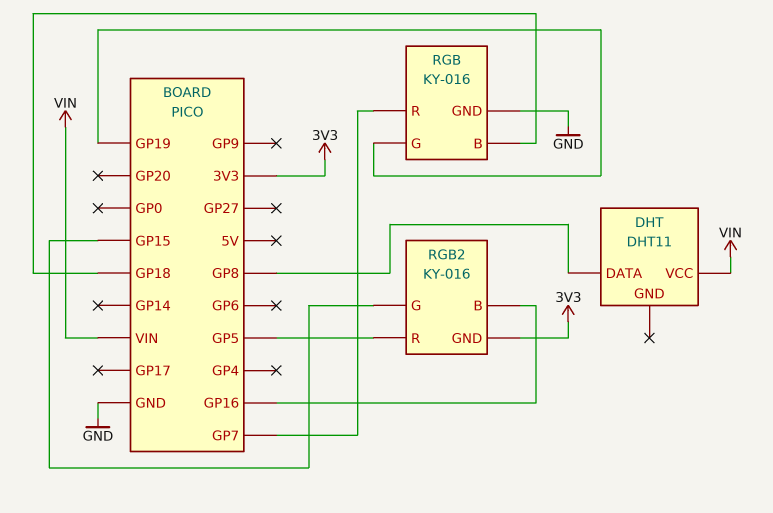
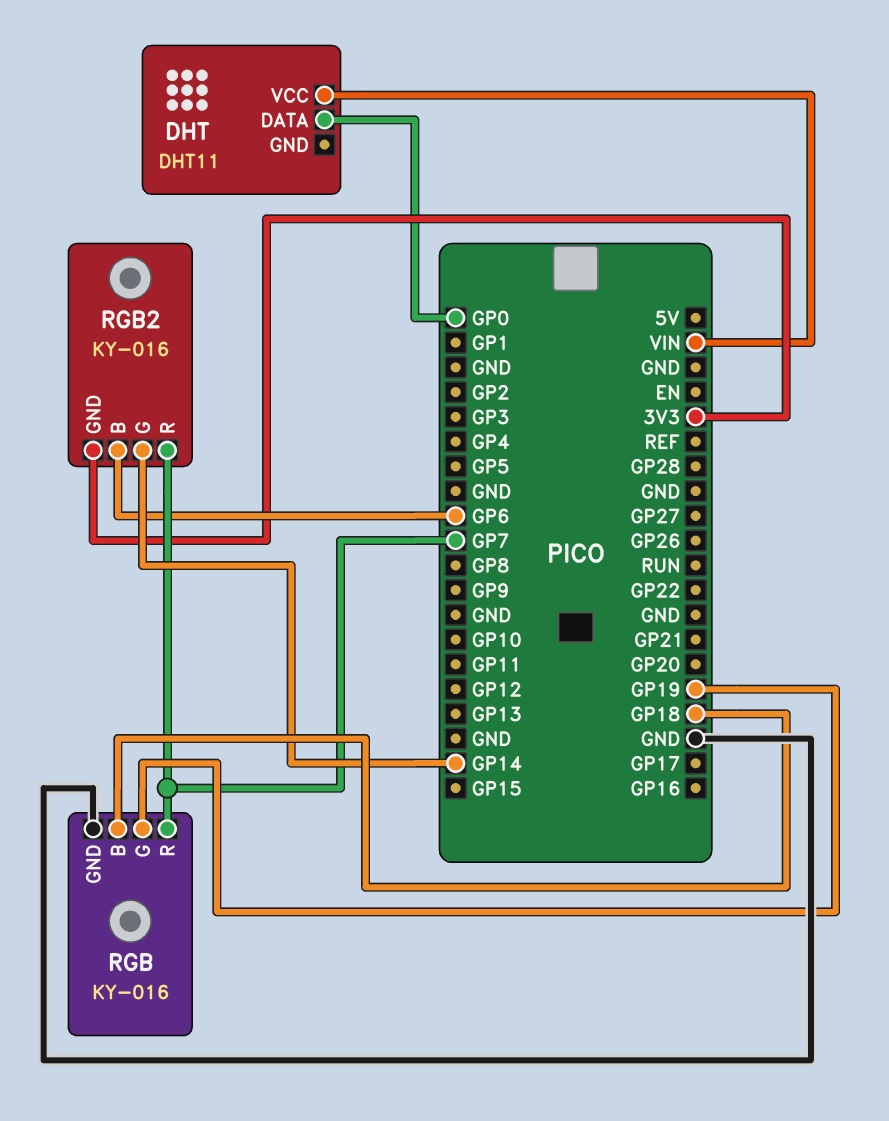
DHT pin DATA: GP8 -> GP0
RGB2 pin B: GP16 -> GP6
RGB2 pin G: GP15 -> GP14
RGB2 pin R: GP5 -> GP7

